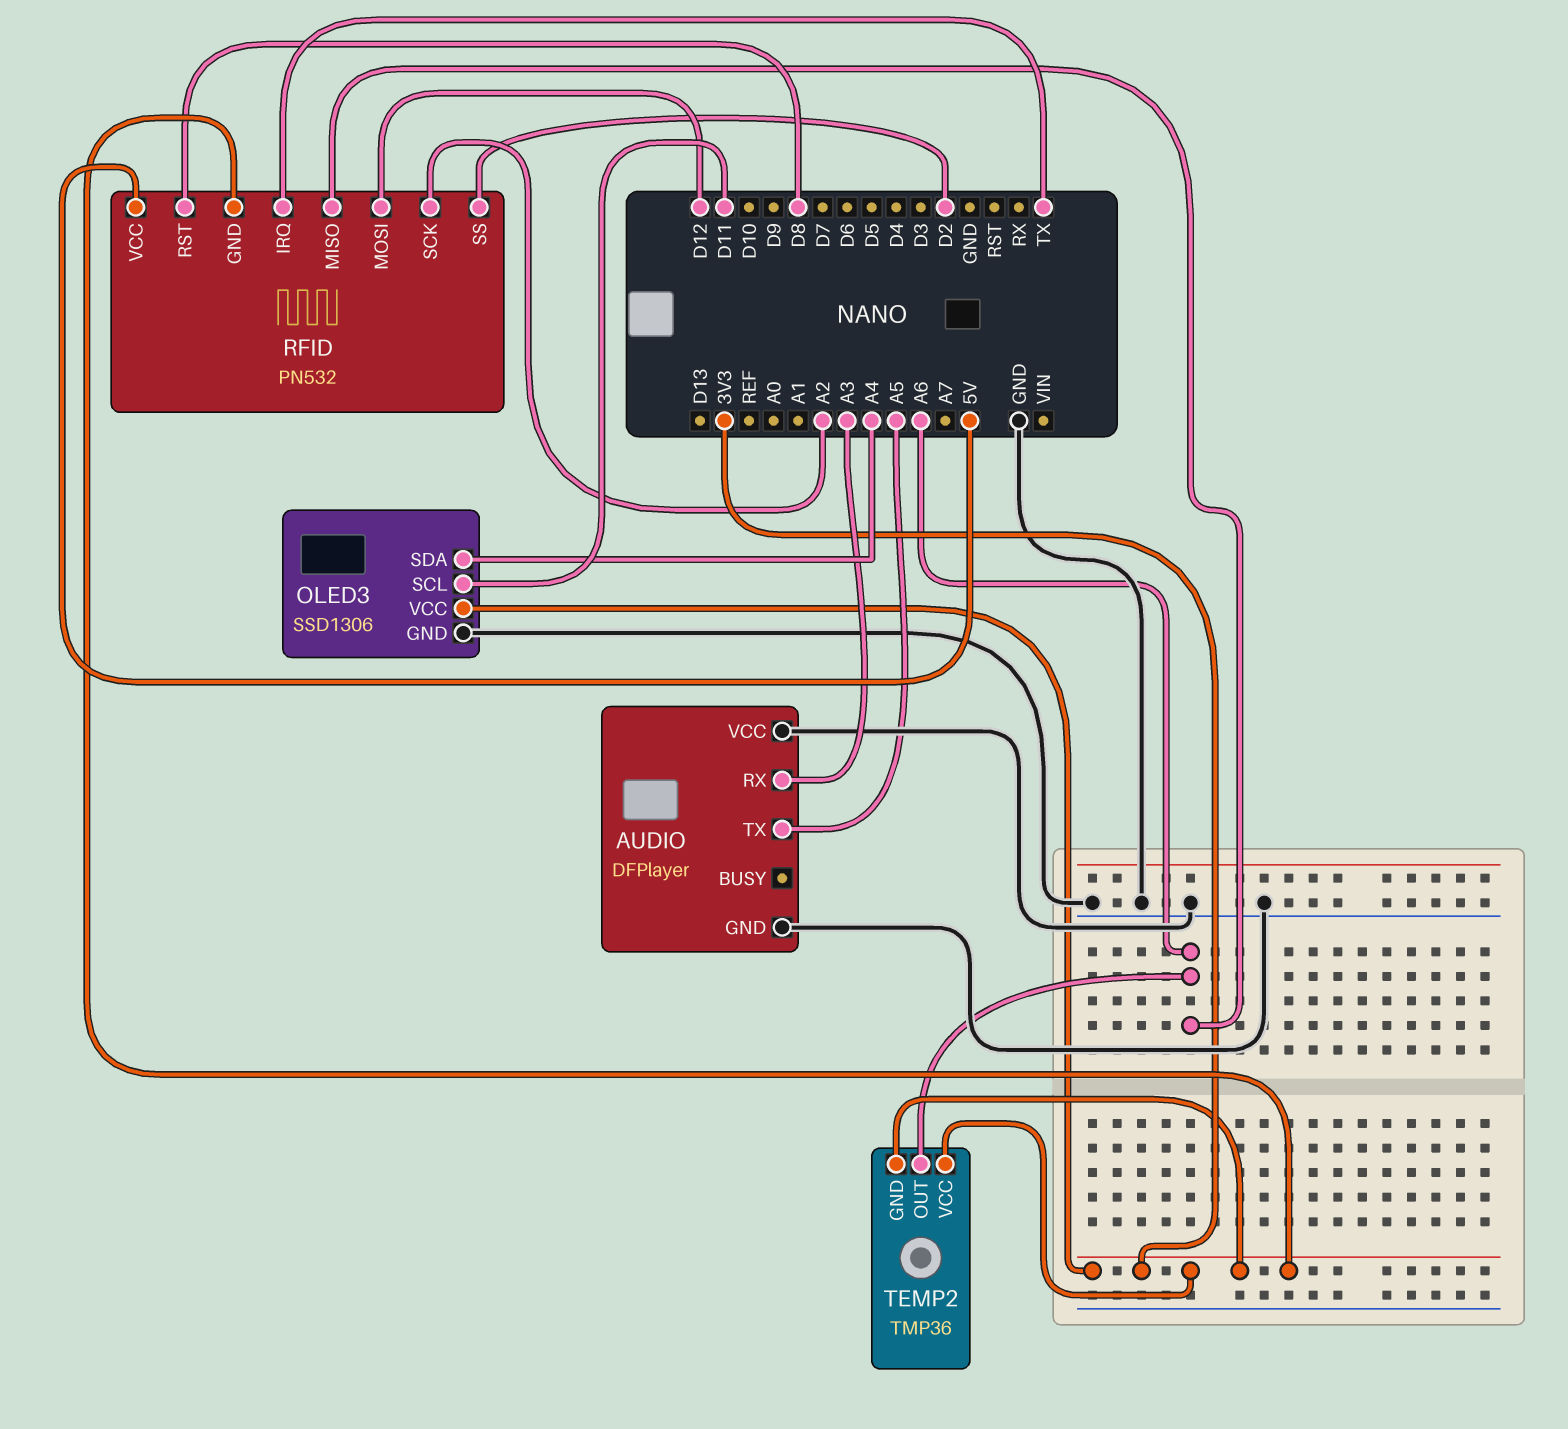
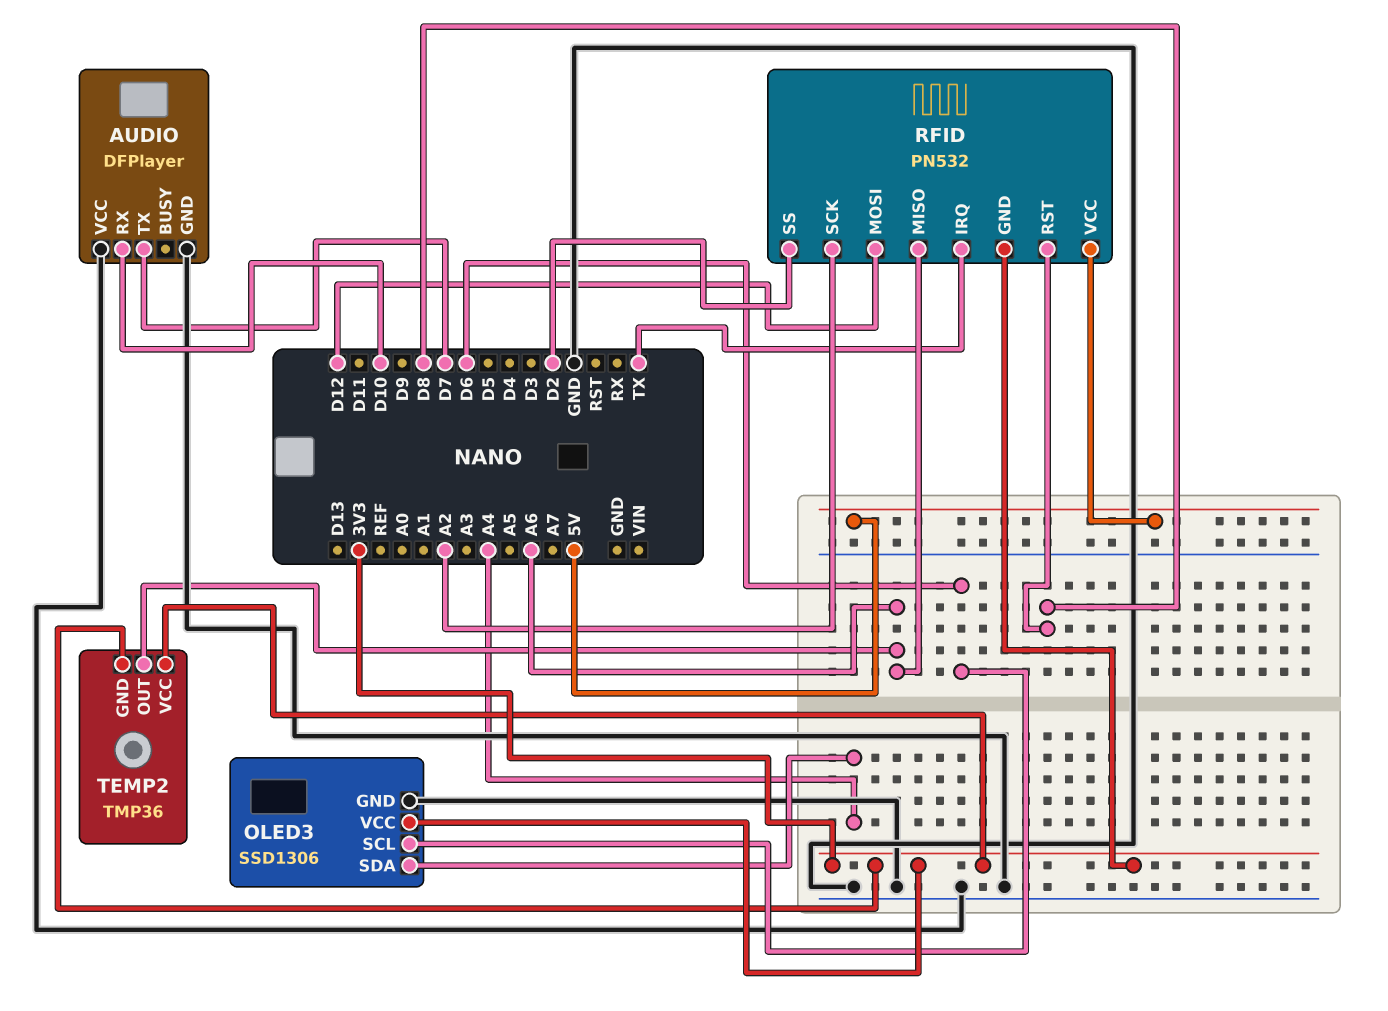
AUDIO pin RX: A3 -> D10
AUDIO pin TX: A5 -> D7
OLED3 pin SCL: D11 -> D6

